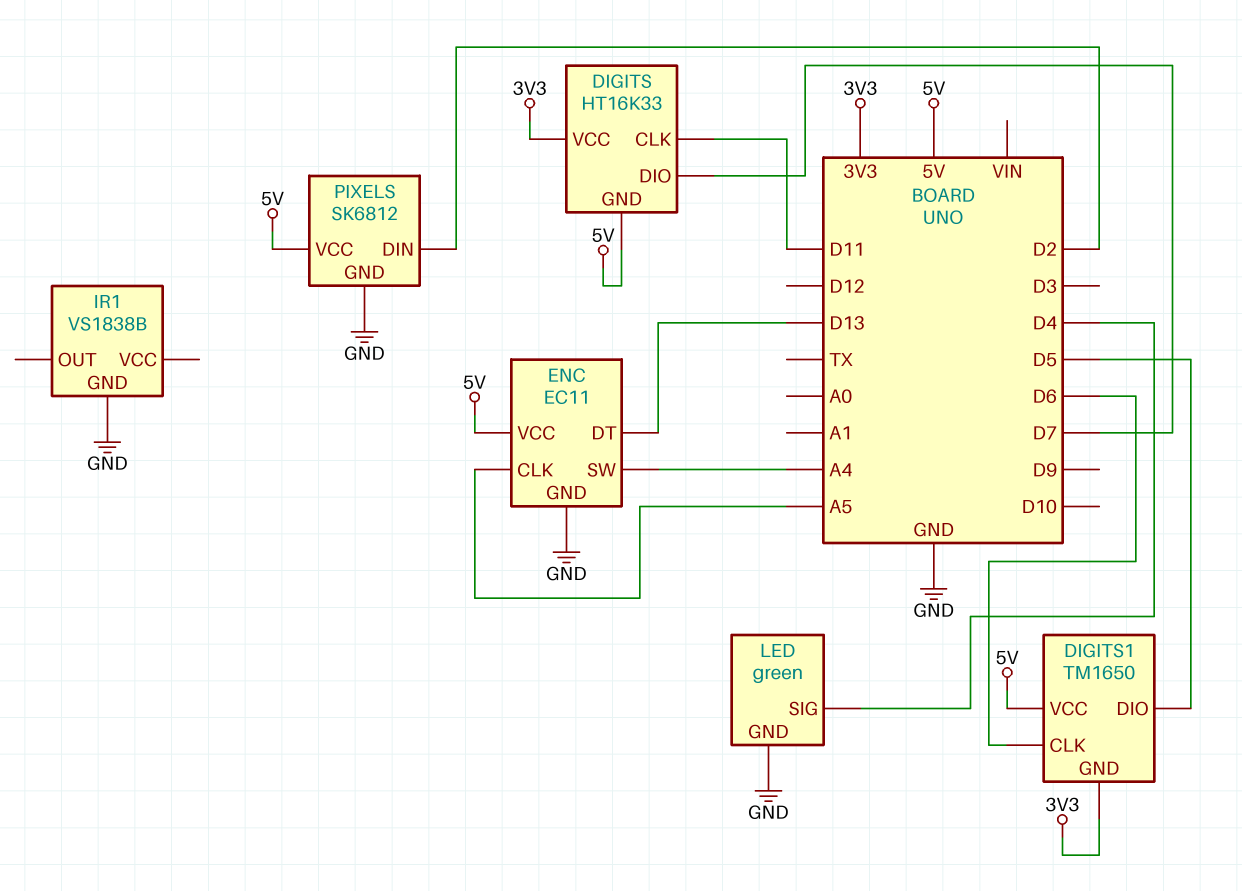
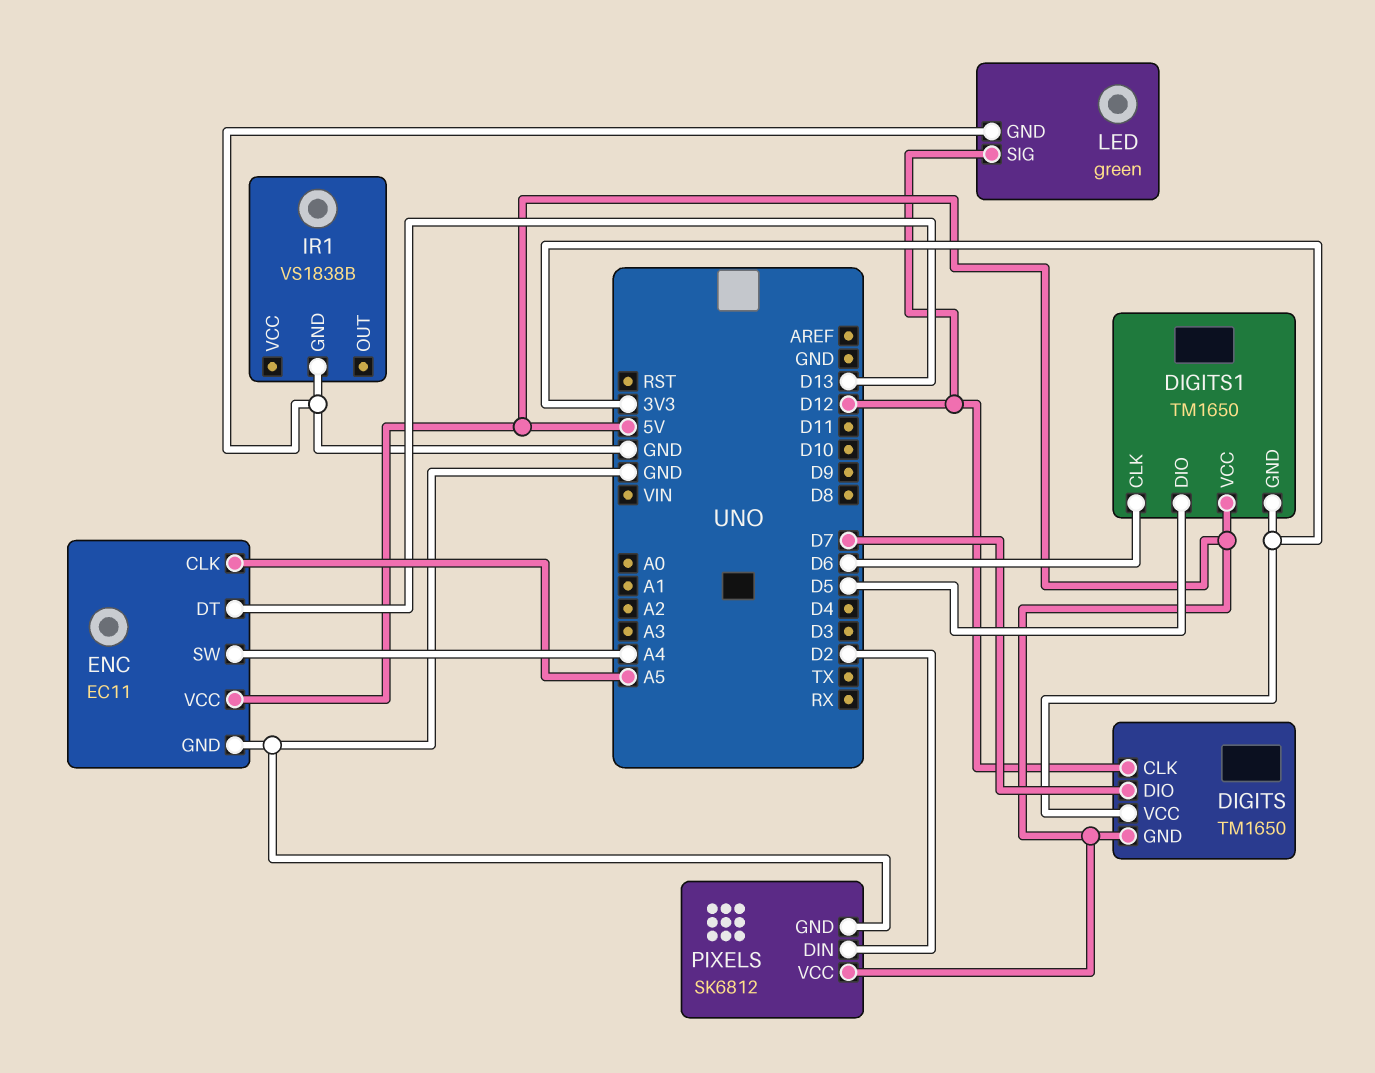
DIGITS: HT16K33 -> TM1650
DIGITS pin CLK: D11 -> D12
LED pin SIG: D4 -> D12

